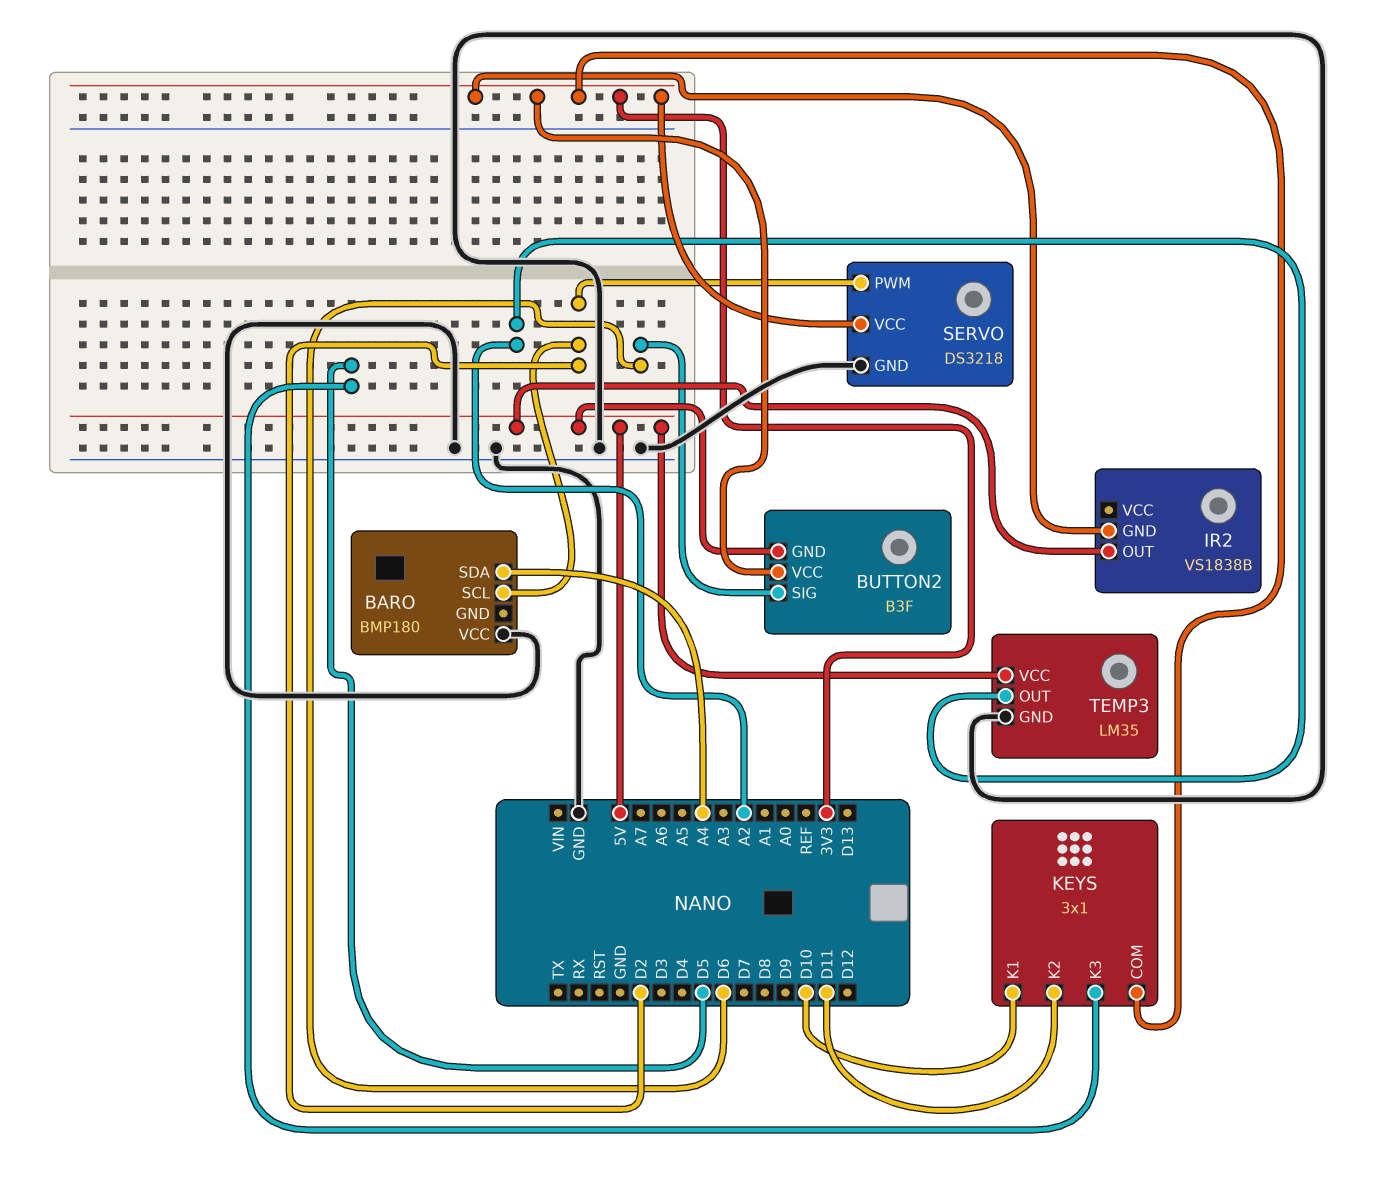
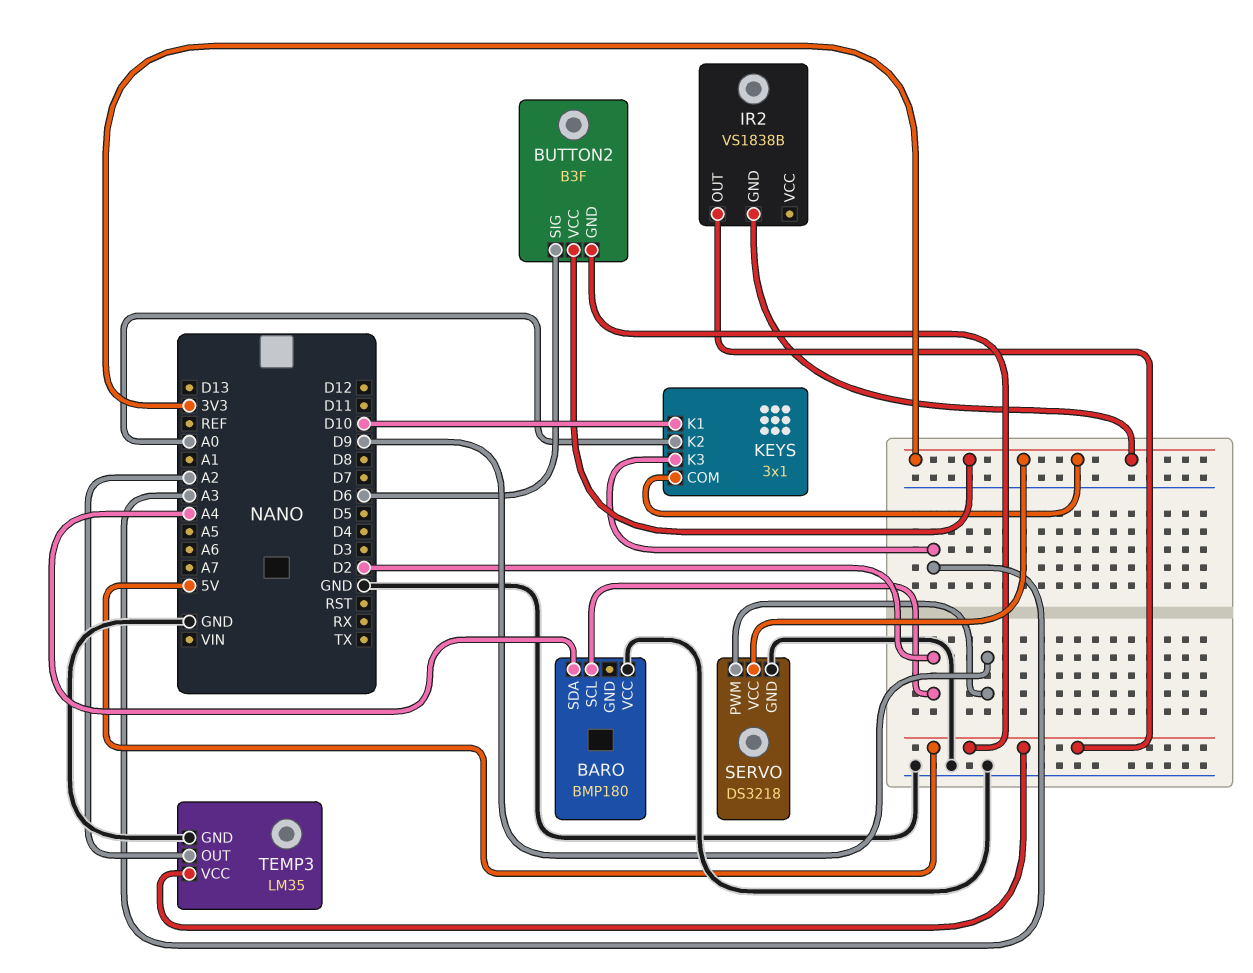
KEYS pin K2: D11 -> A0
KEYS pin K3: D5 -> A3
SERVO pin PWM: D2 -> D9

